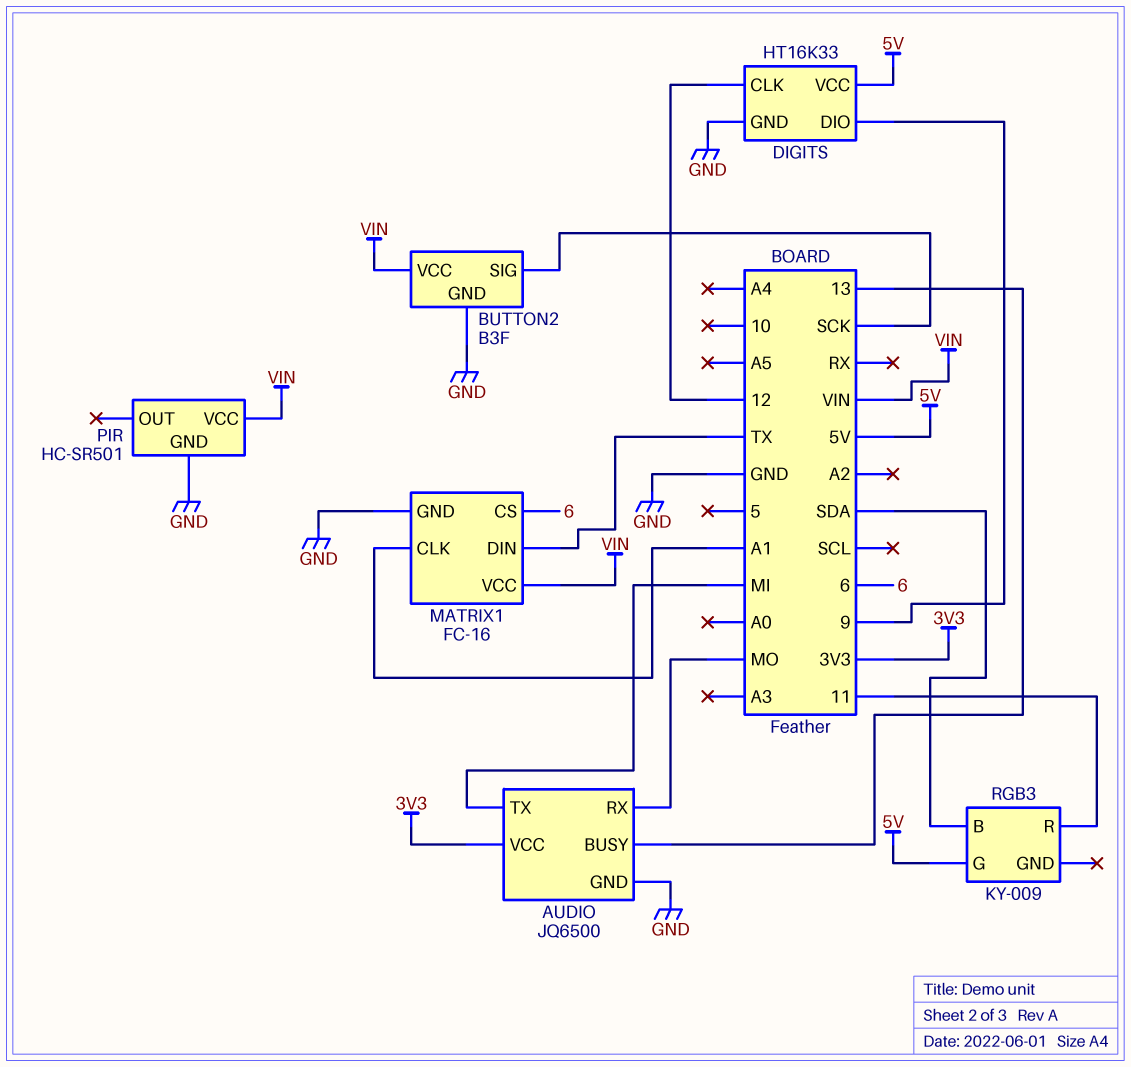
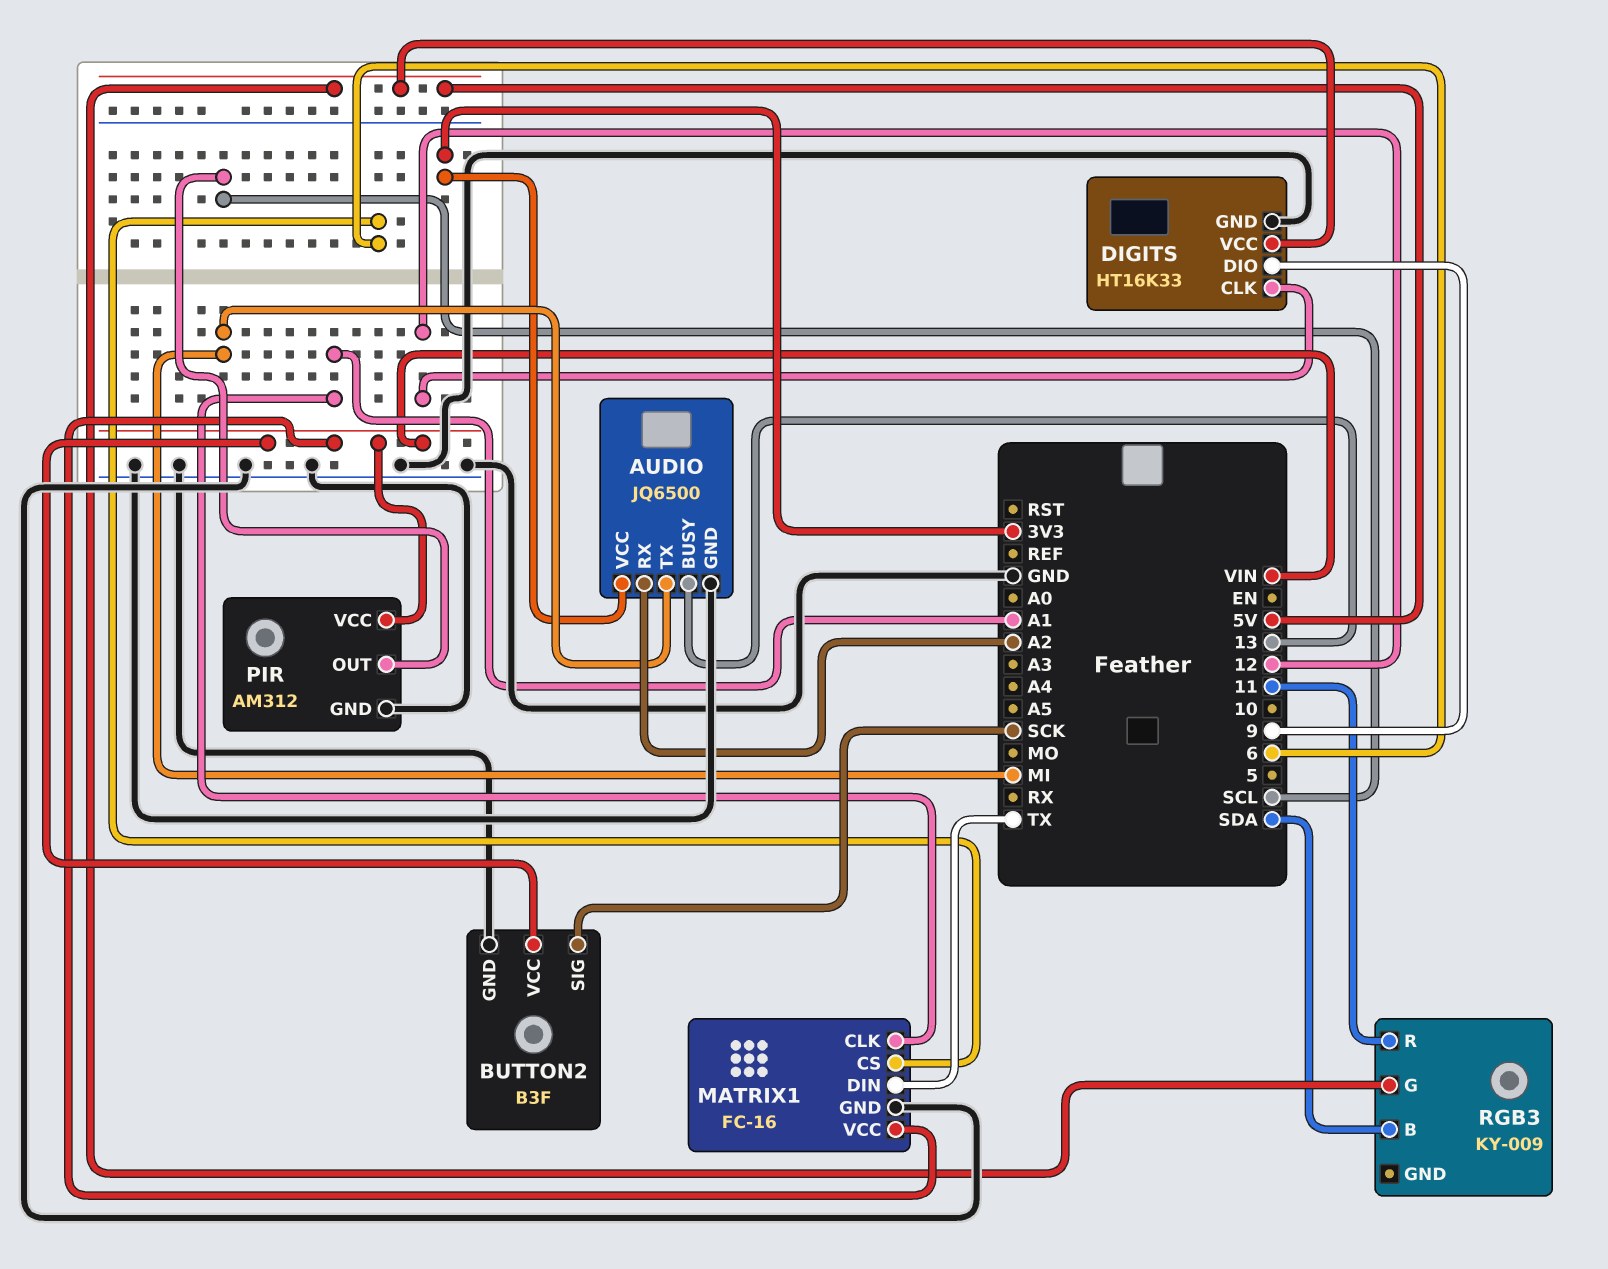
AUDIO pin RX: MO -> A2
PIR: HC-SR501 -> AM312
PIR pin OUT: none -> SCL

